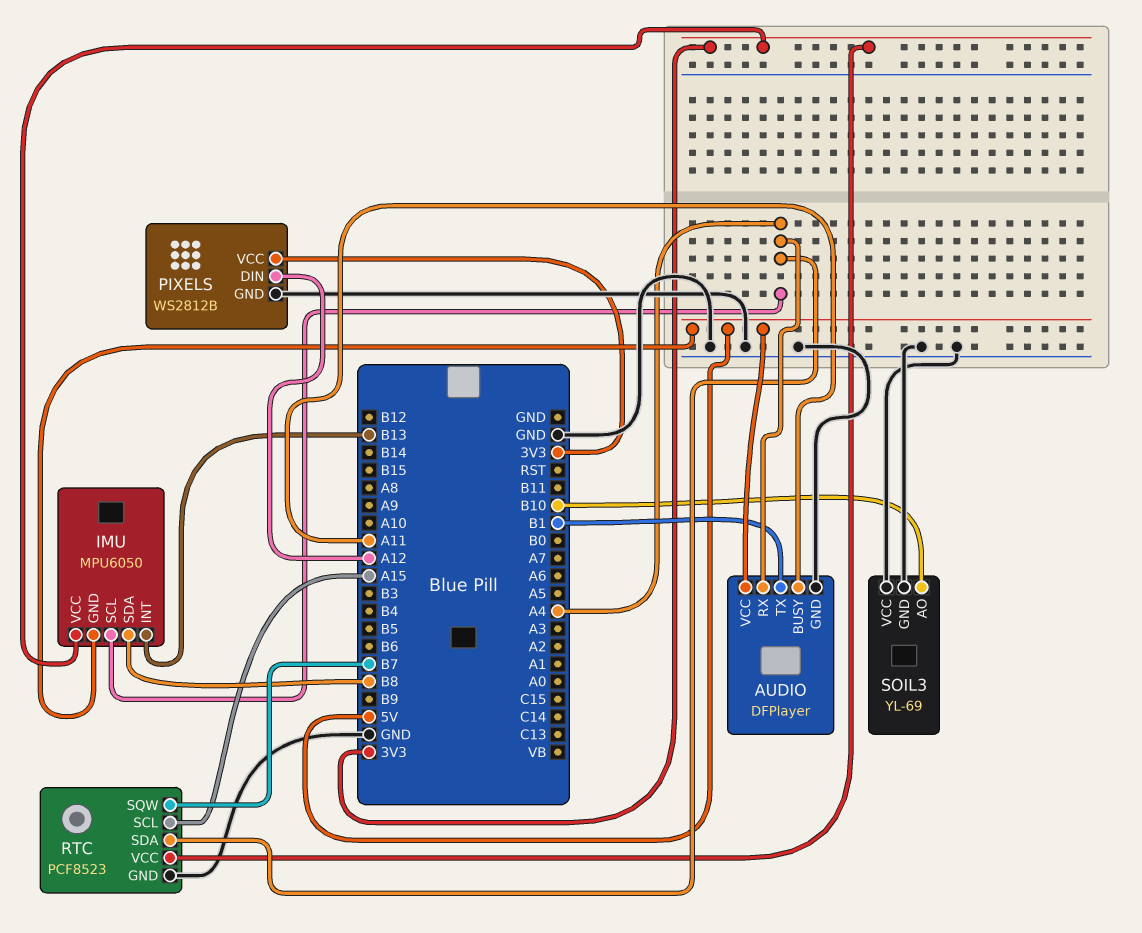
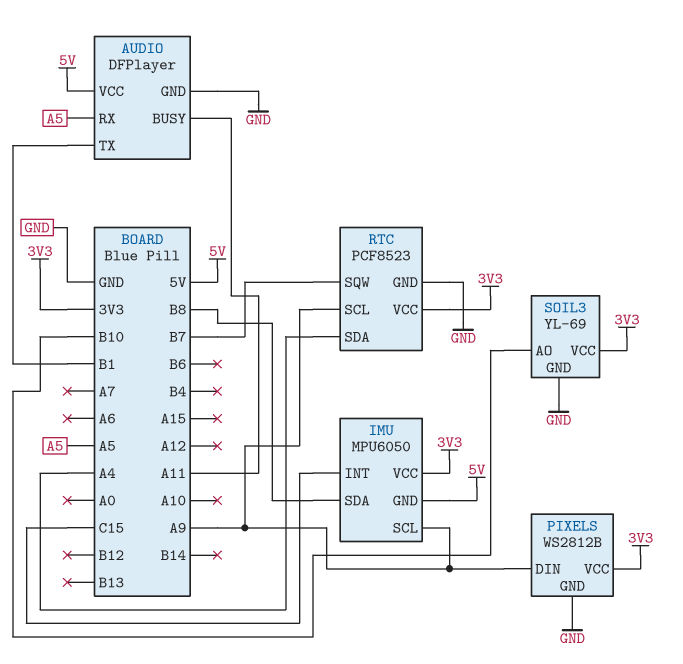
AUDIO pin RX: A4 -> A5
IMU pin INT: B13 -> C15
IMU pin SCL: A4 -> A9
PIXELS pin DIN: A12 -> A9
RTC pin SCL: A15 -> A9
SOIL3 pin VCC: GND -> 3V3

